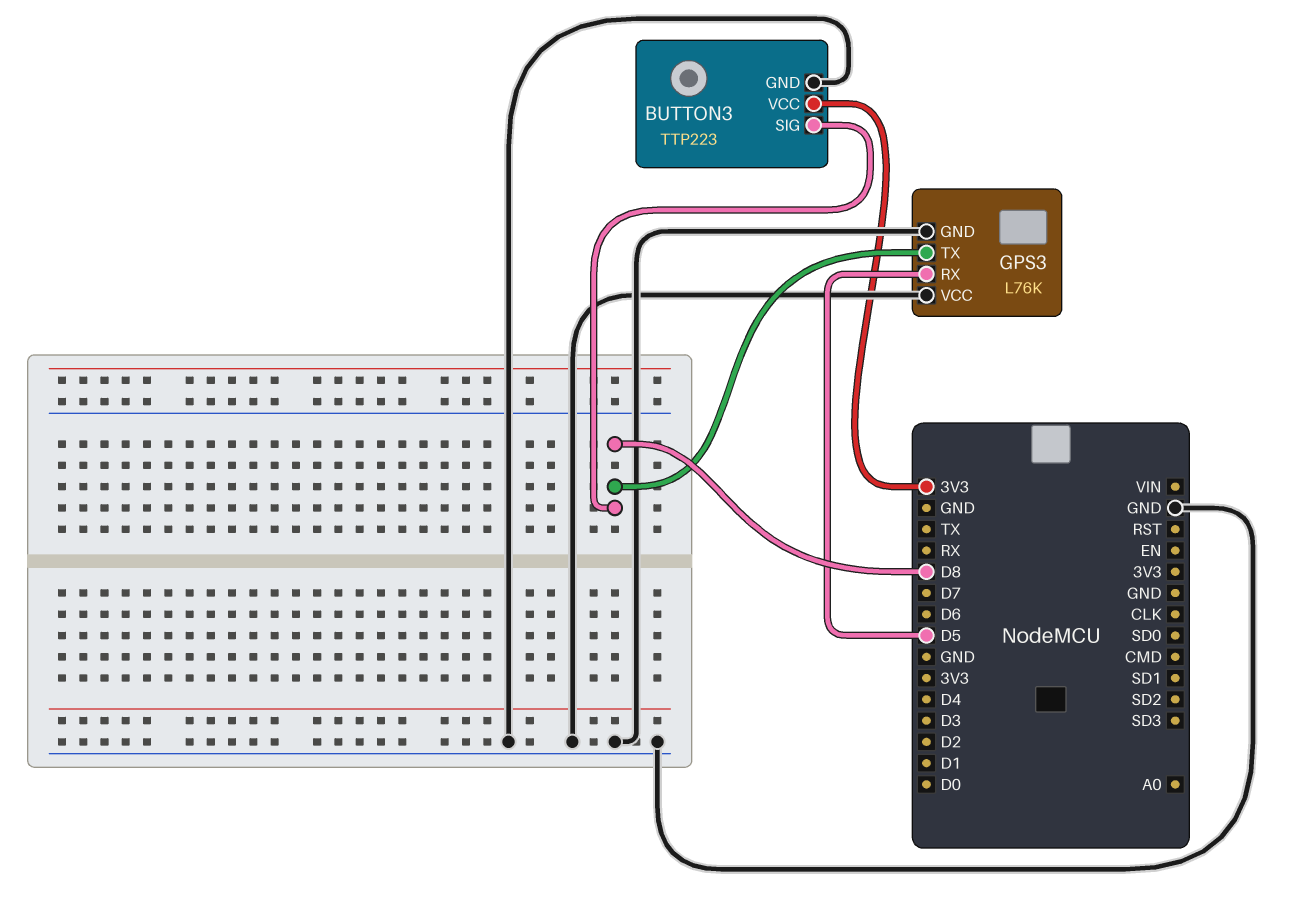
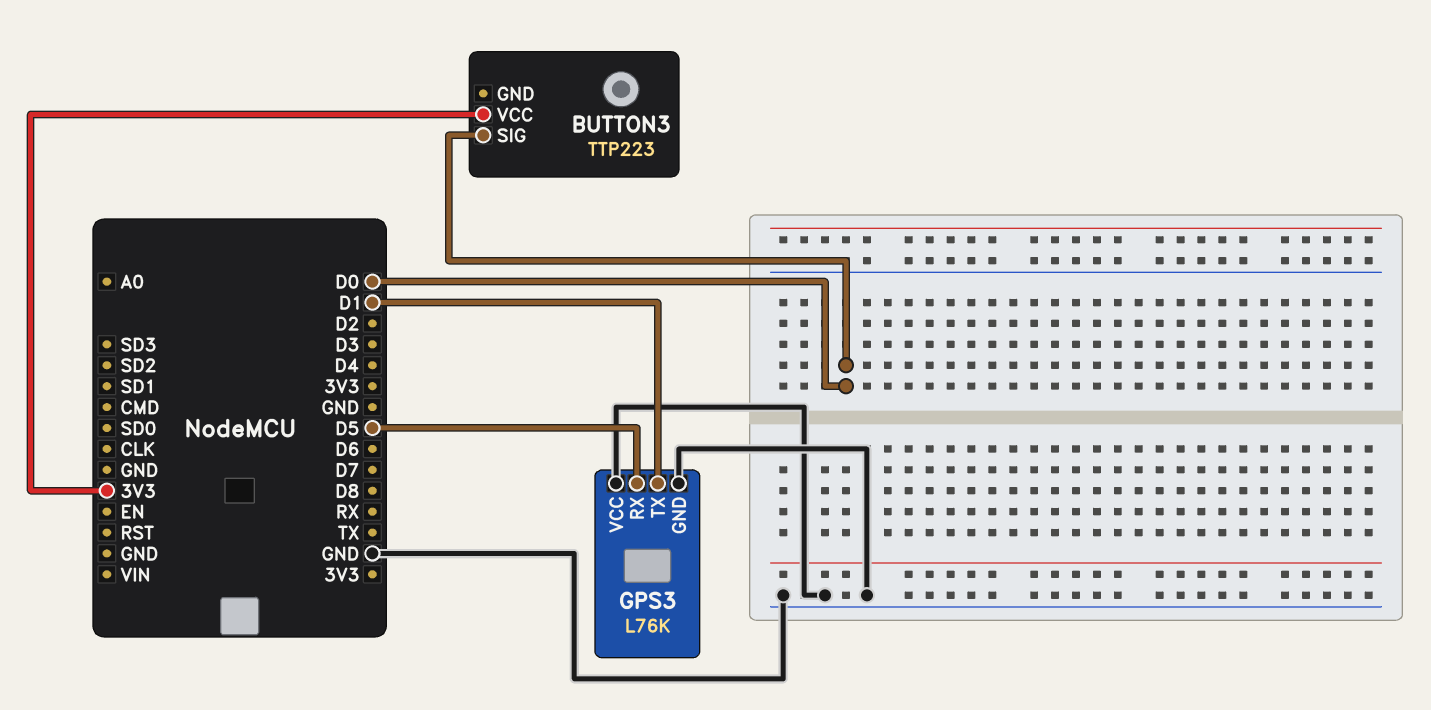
BUTTON3 pin GND: GND -> none
BUTTON3 pin SIG: D8 -> D0
GPS3 pin TX: D8 -> D1

